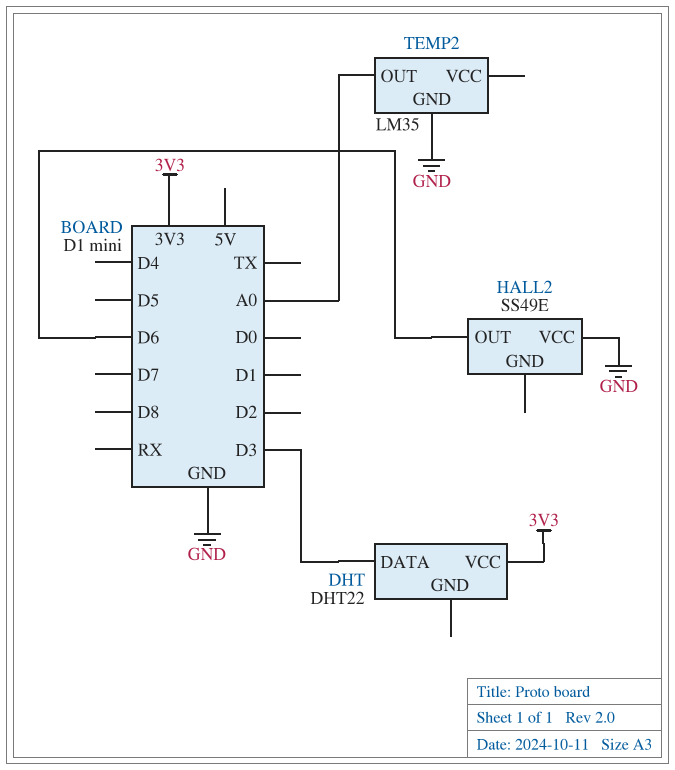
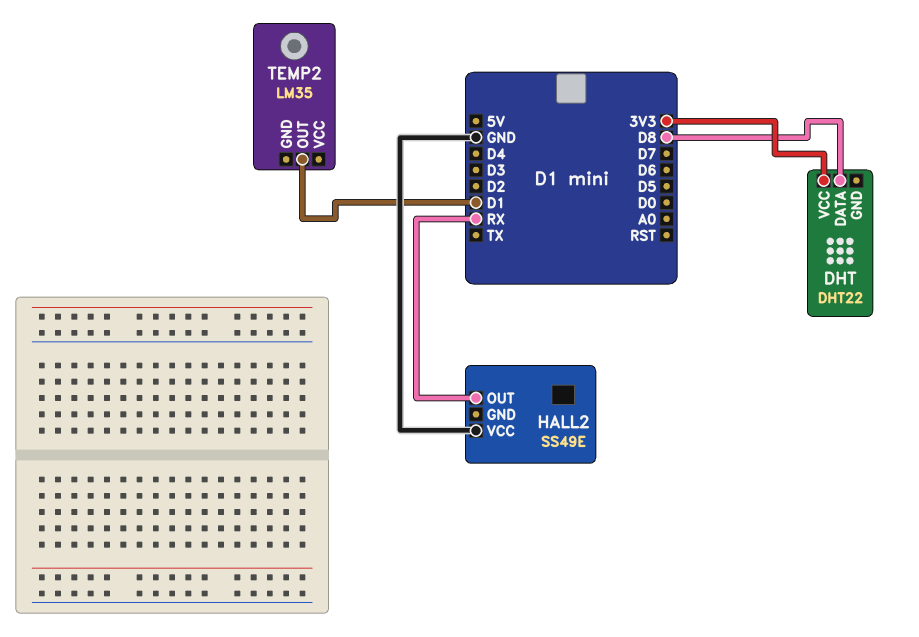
DHT pin DATA: D3 -> D8
HALL2 pin OUT: D6 -> RX
TEMP2 pin GND: GND -> none
TEMP2 pin OUT: A0 -> D1

